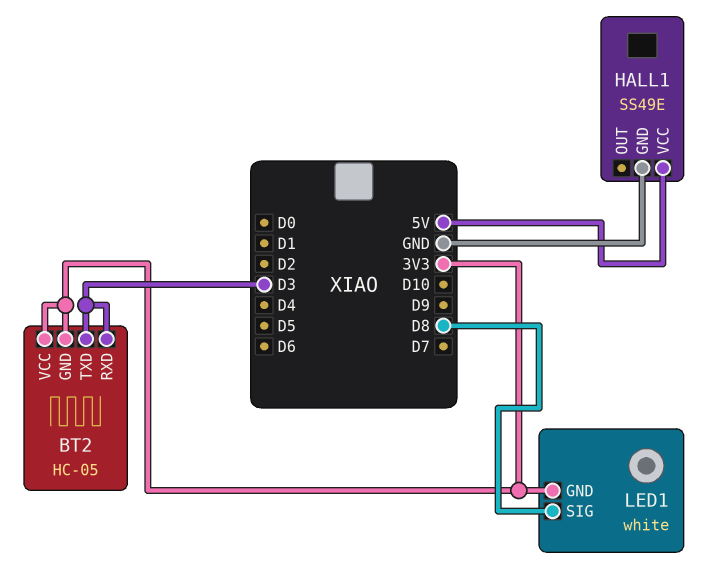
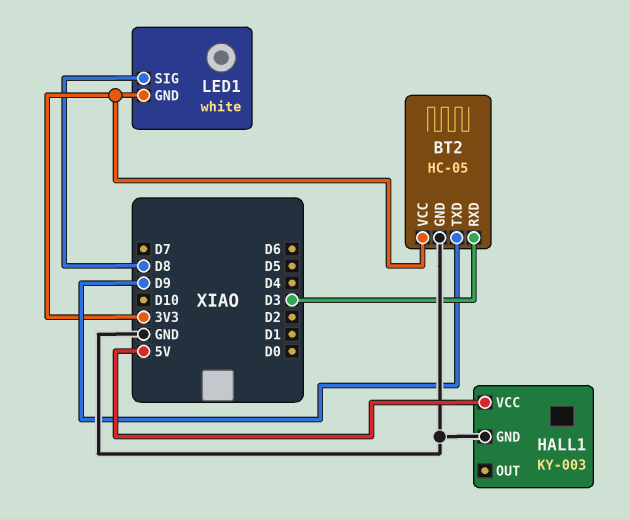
BT2 pin GND: 3V3 -> GND
BT2 pin TXD: D3 -> D9
HALL1: SS49E -> KY-003

